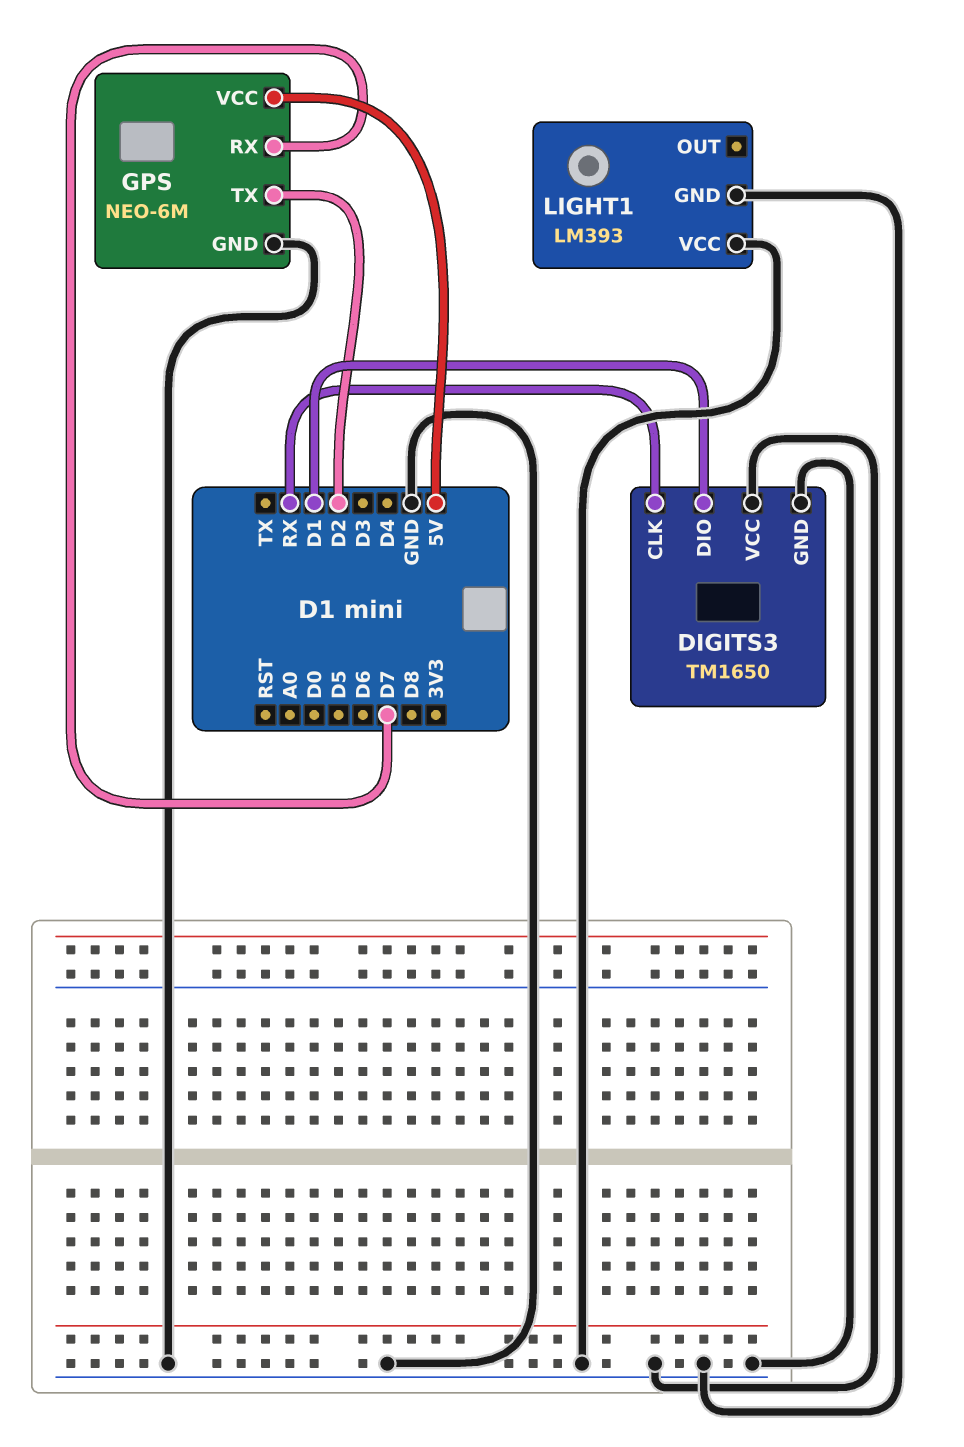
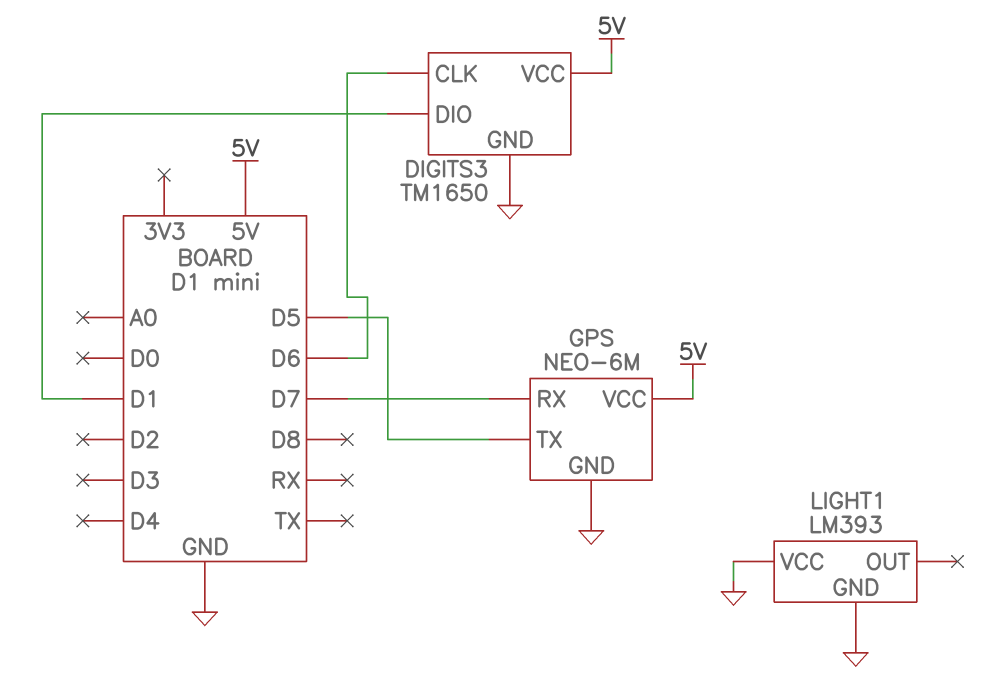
DIGITS3 pin CLK: RX -> D6
DIGITS3 pin VCC: GND -> 5V
GPS pin TX: D2 -> D5

